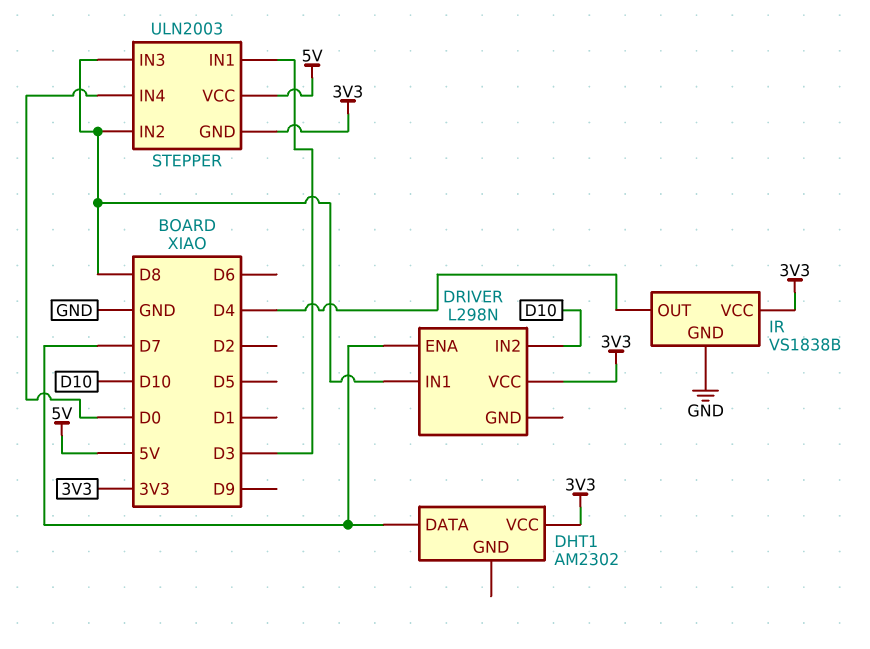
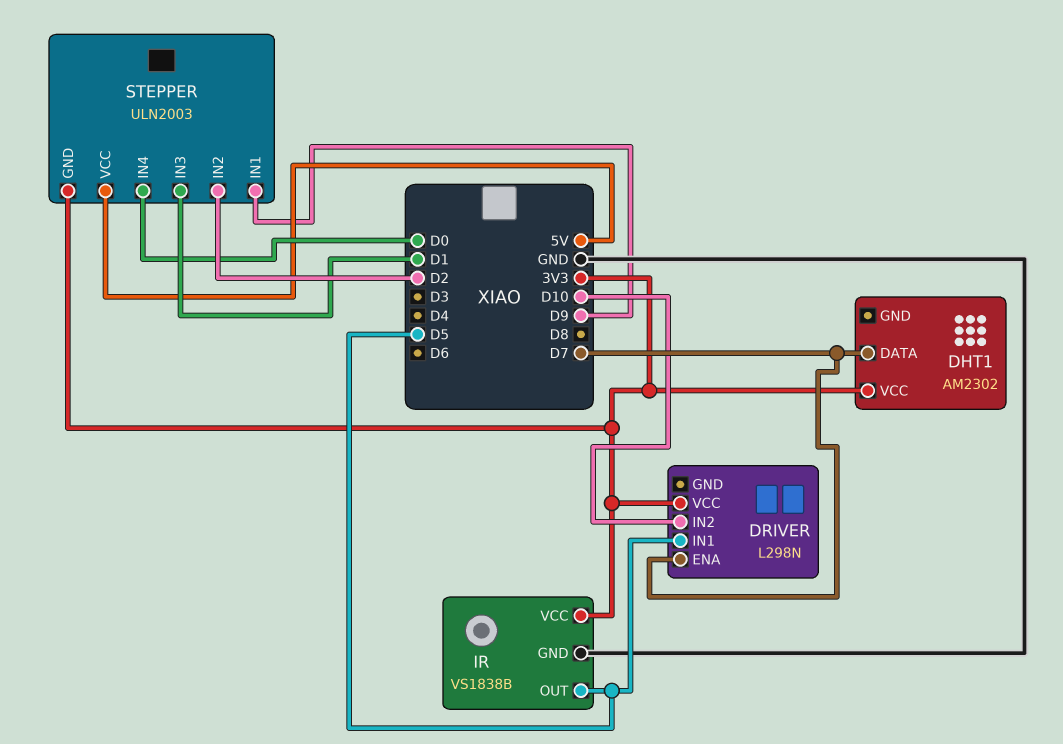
DRIVER pin IN1: D8 -> D5
IR pin OUT: D4 -> D5
STEPPER pin IN1: D3 -> D9
STEPPER pin IN2: D8 -> D2
STEPPER pin IN3: D8 -> D1

